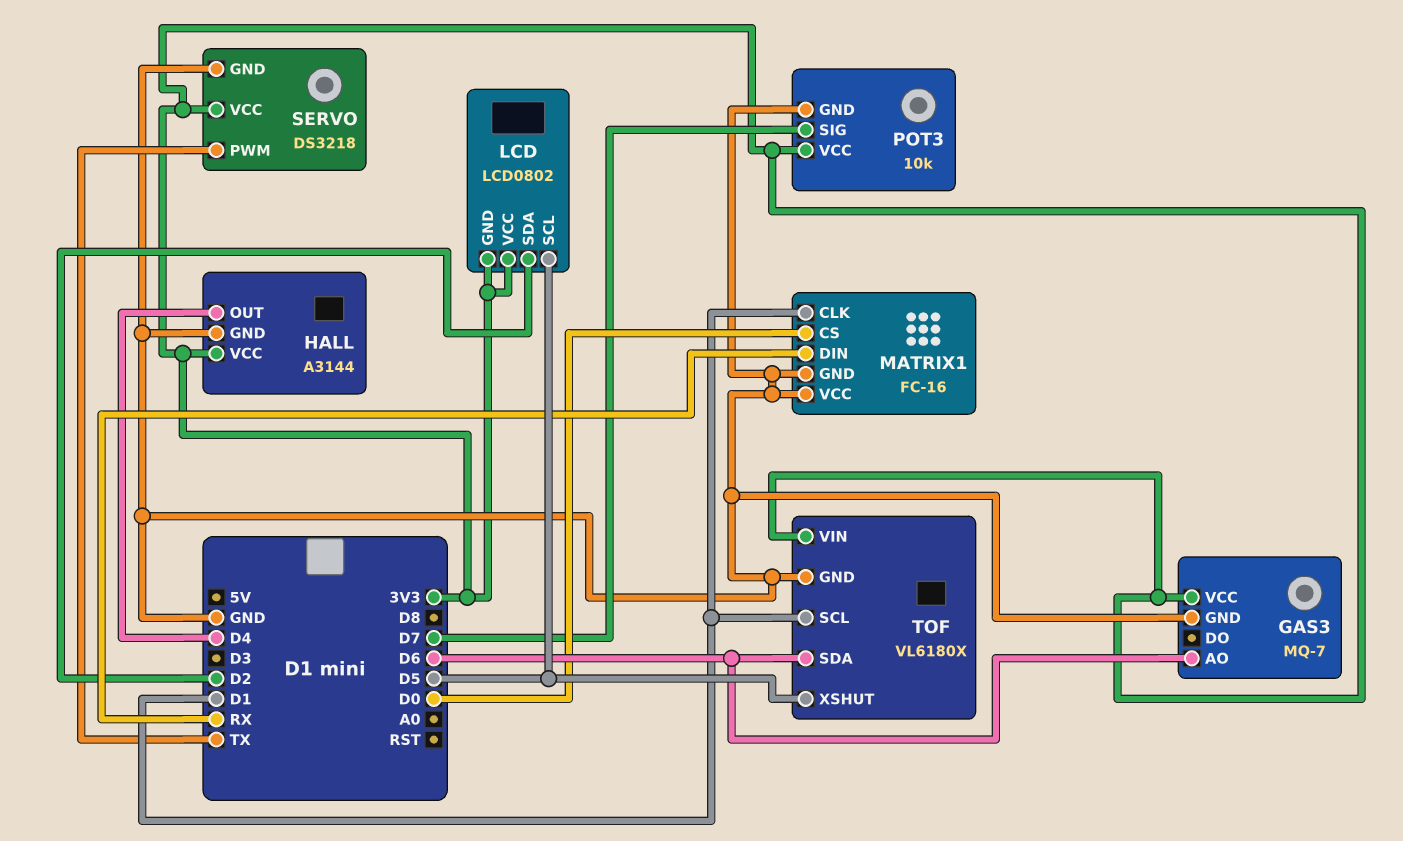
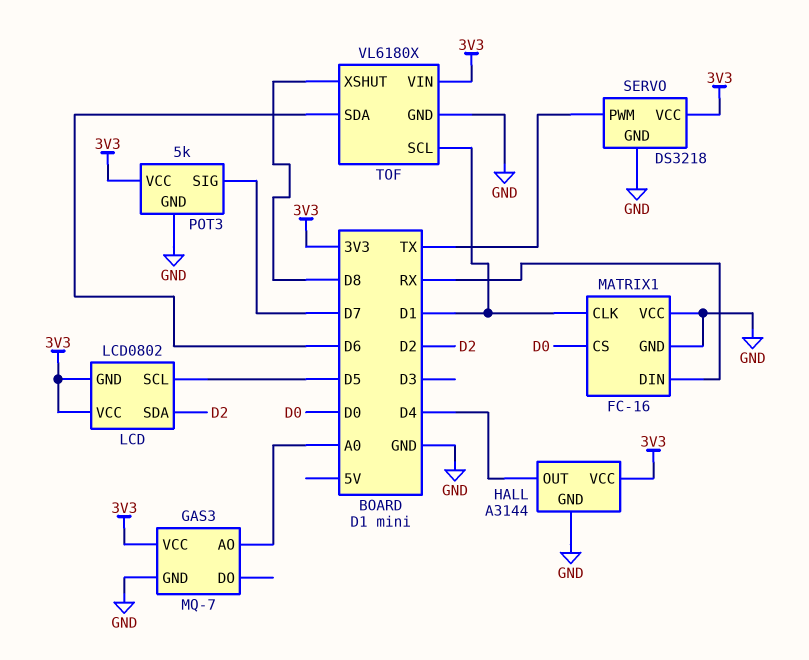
GAS3 pin AO: D6 -> A0
POT3: 10k -> 5k
TOF pin XSHUT: D5 -> D8

